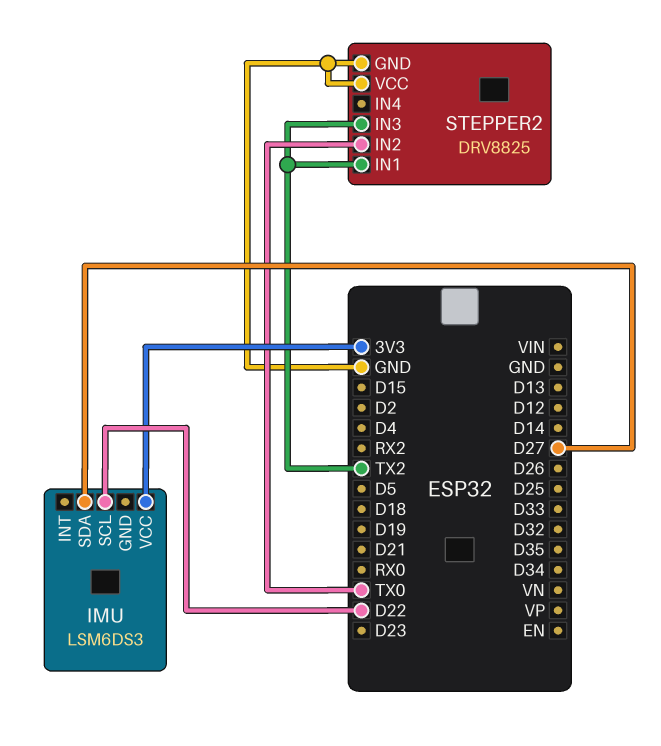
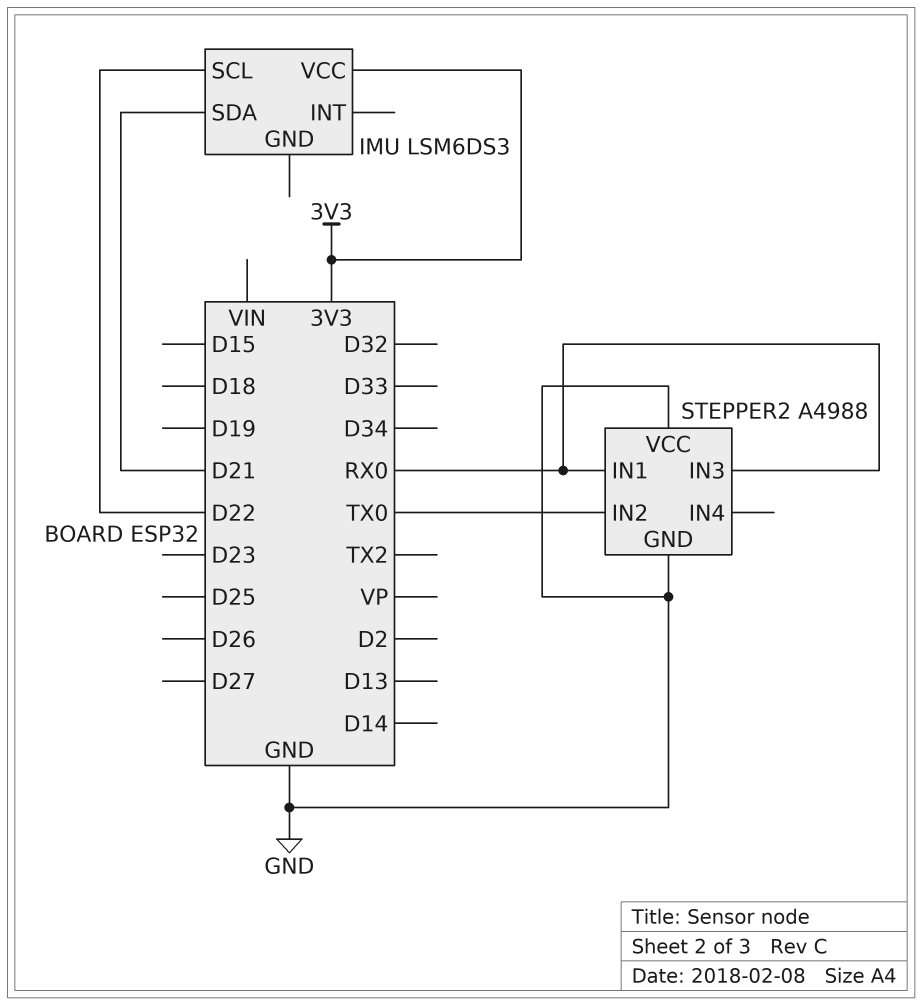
IMU pin SDA: D27 -> D21
STEPPER2: DRV8825 -> A4988
STEPPER2 pin IN1: TX2 -> RX0
STEPPER2 pin IN3: TX2 -> RX0

